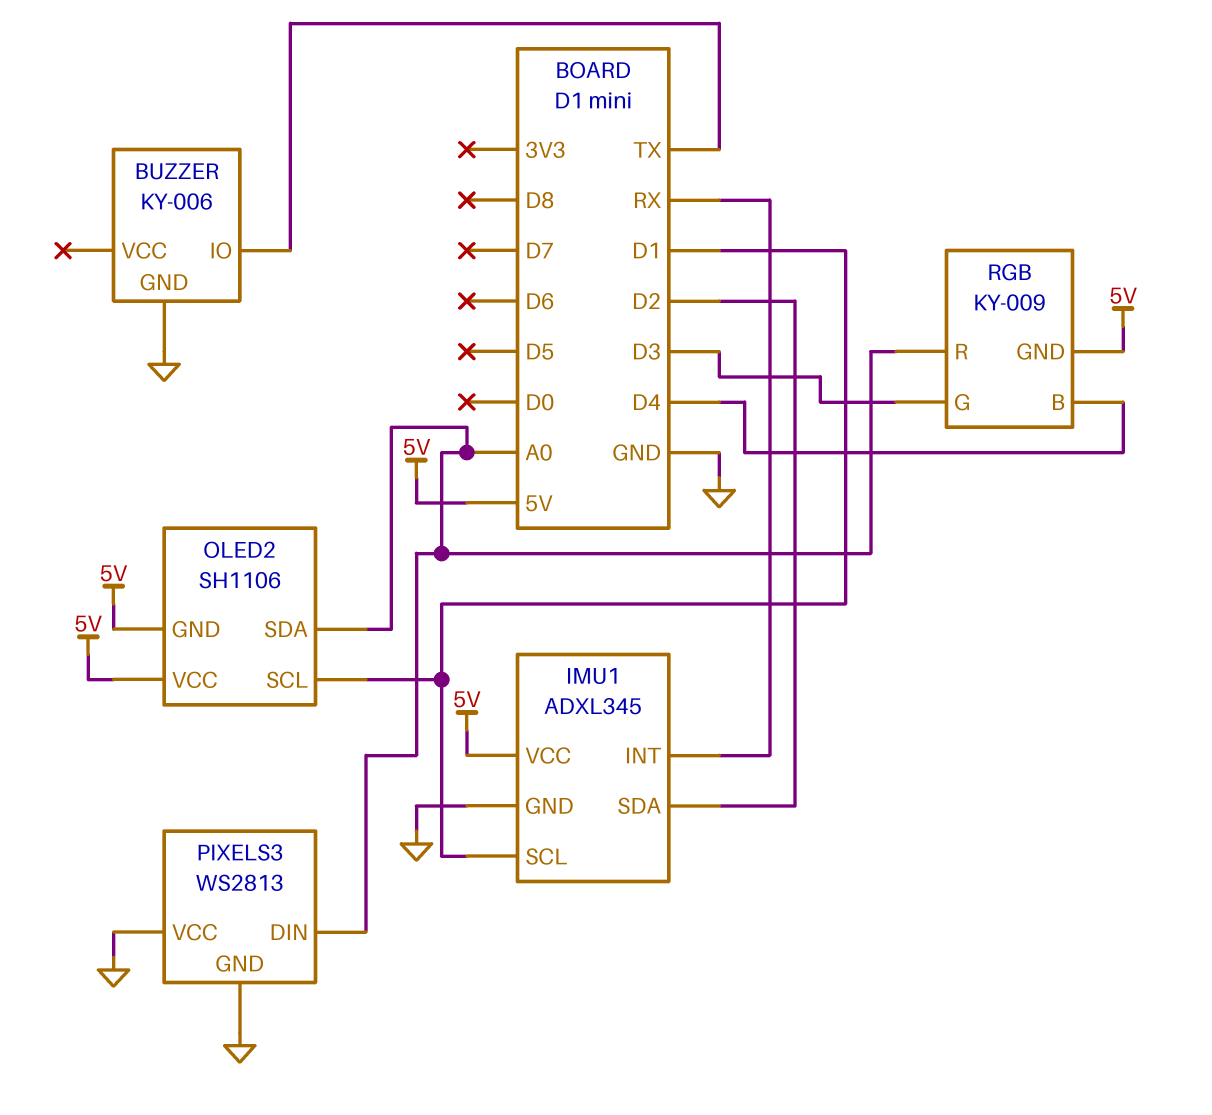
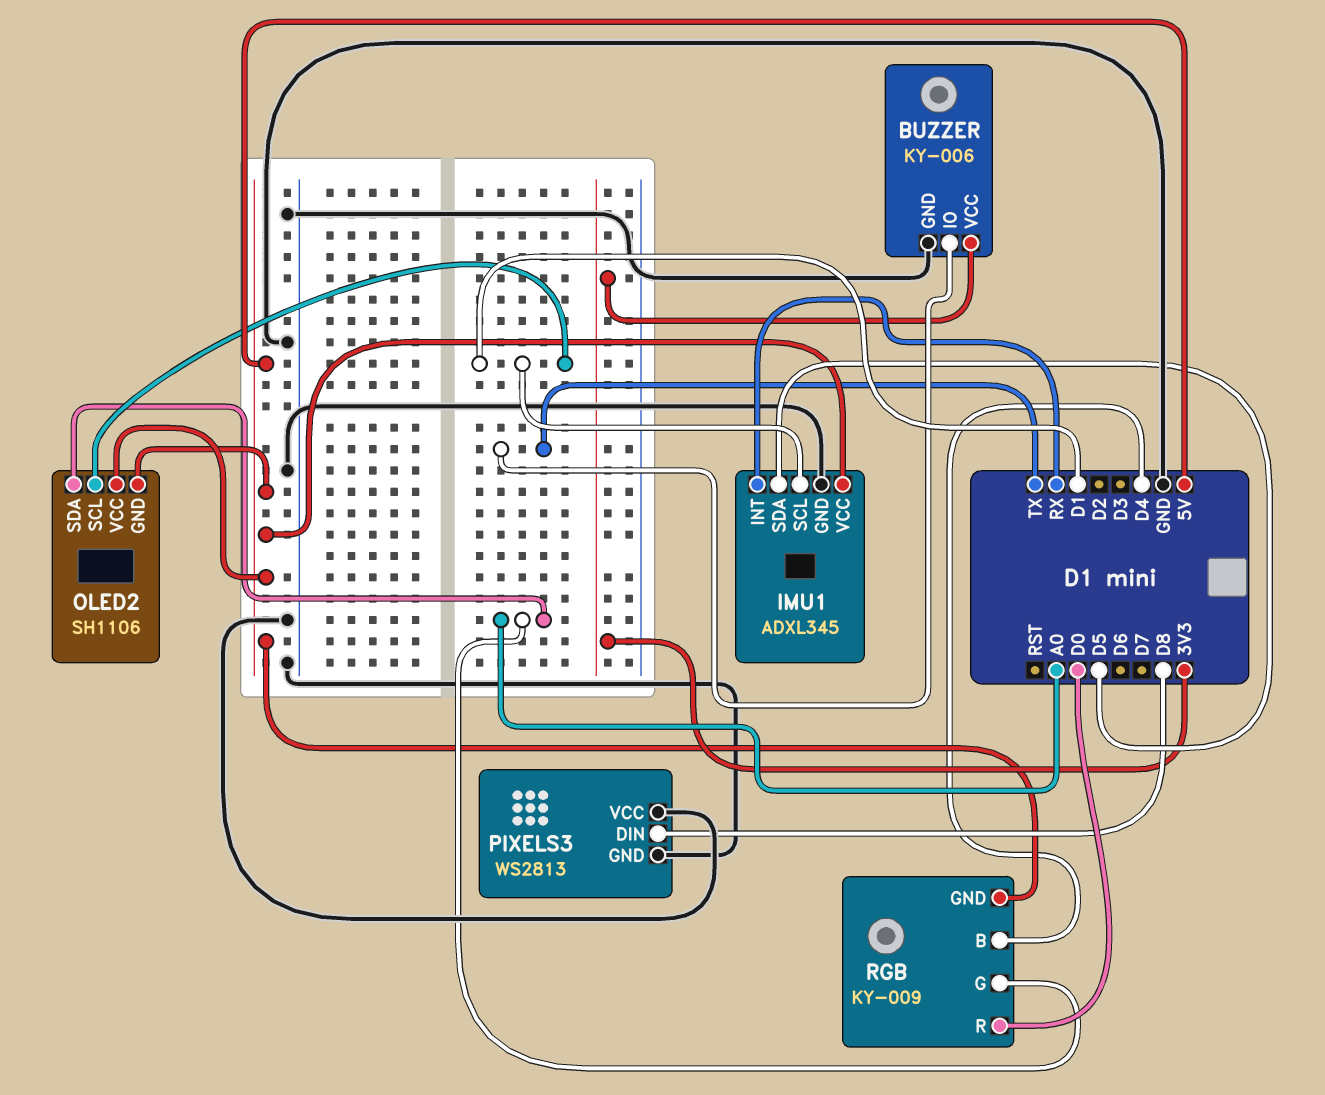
BUZZER pin VCC: none -> 3V3
IMU1 pin SDA: D2 -> D5
PIXELS3 pin DIN: A0 -> D8
RGB pin G: D3 -> A0
RGB pin R: A0 -> D0

